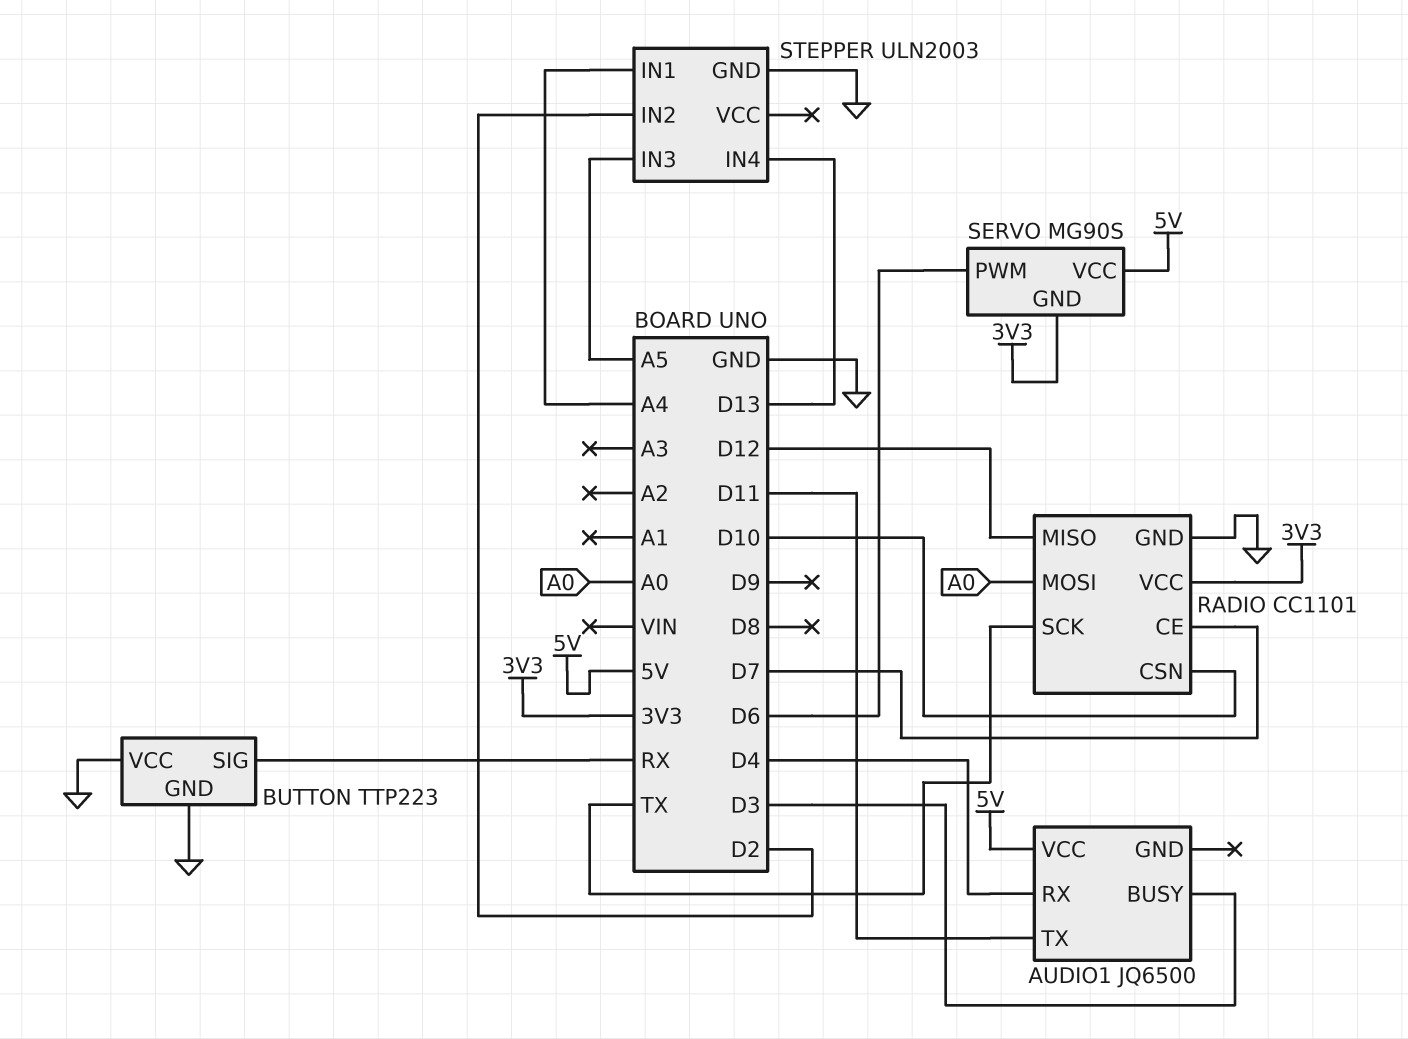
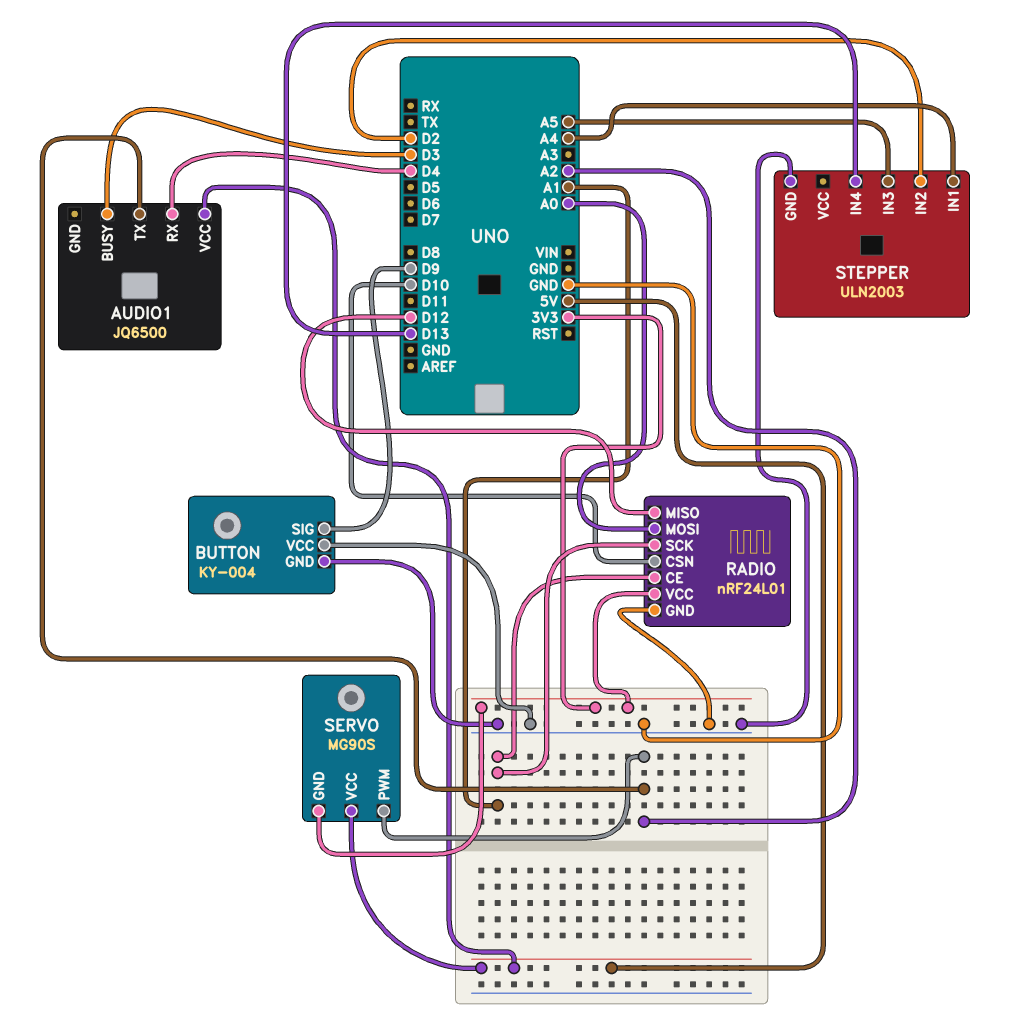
AUDIO1 pin TX: D11 -> A2
BUTTON: TTP223 -> KY-004
BUTTON pin SIG: RX -> D9
RADIO: CC1101 -> nRF24L01
RADIO pin CE: D7 -> A1
RADIO pin SCK: TX -> A1
SERVO pin PWM: D6 -> A2

